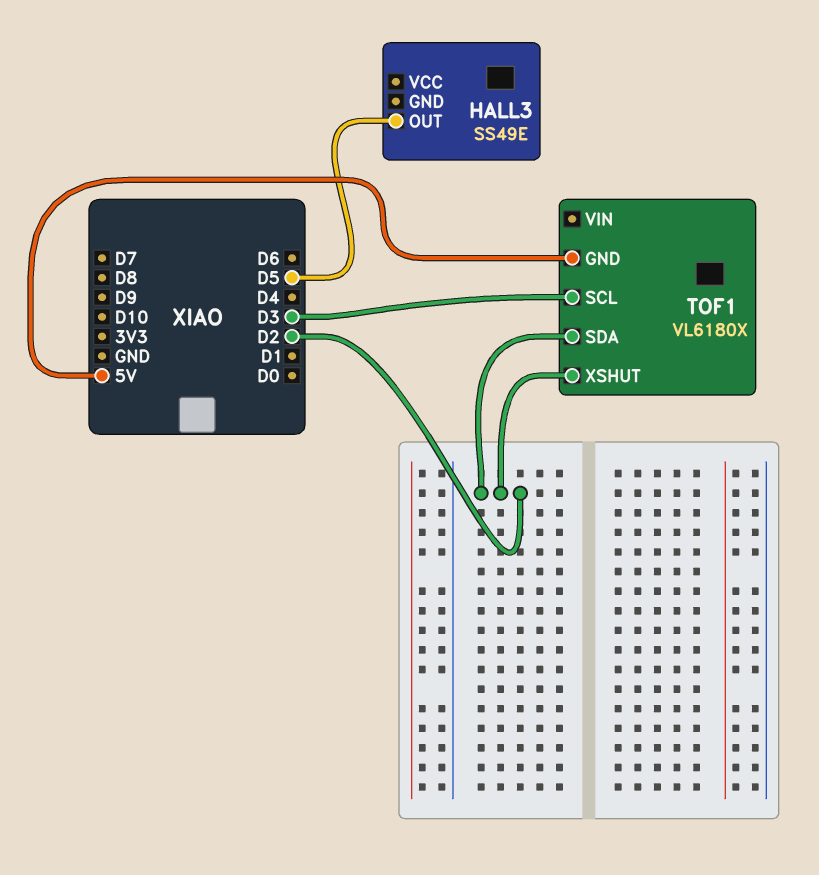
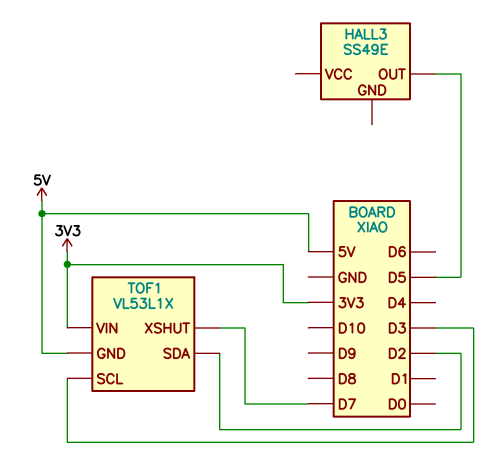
TOF1: VL6180X -> VL53L1X
TOF1 pin VIN: none -> 3V3
TOF1 pin XSHUT: D2 -> D7

